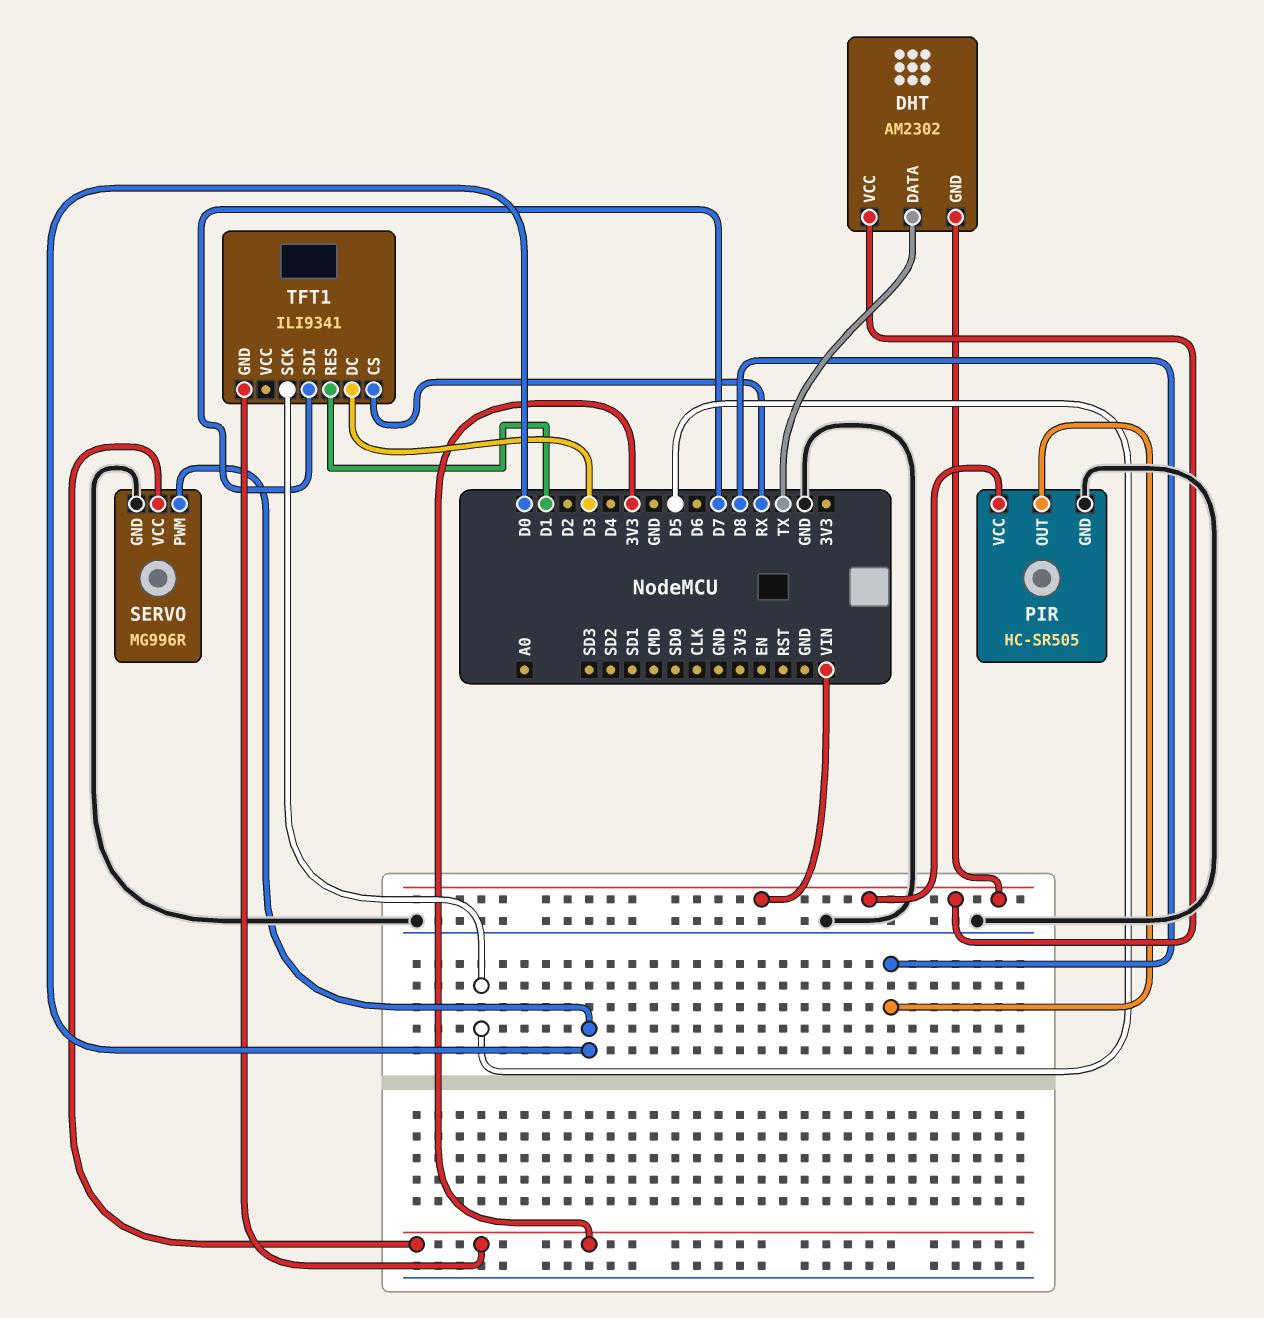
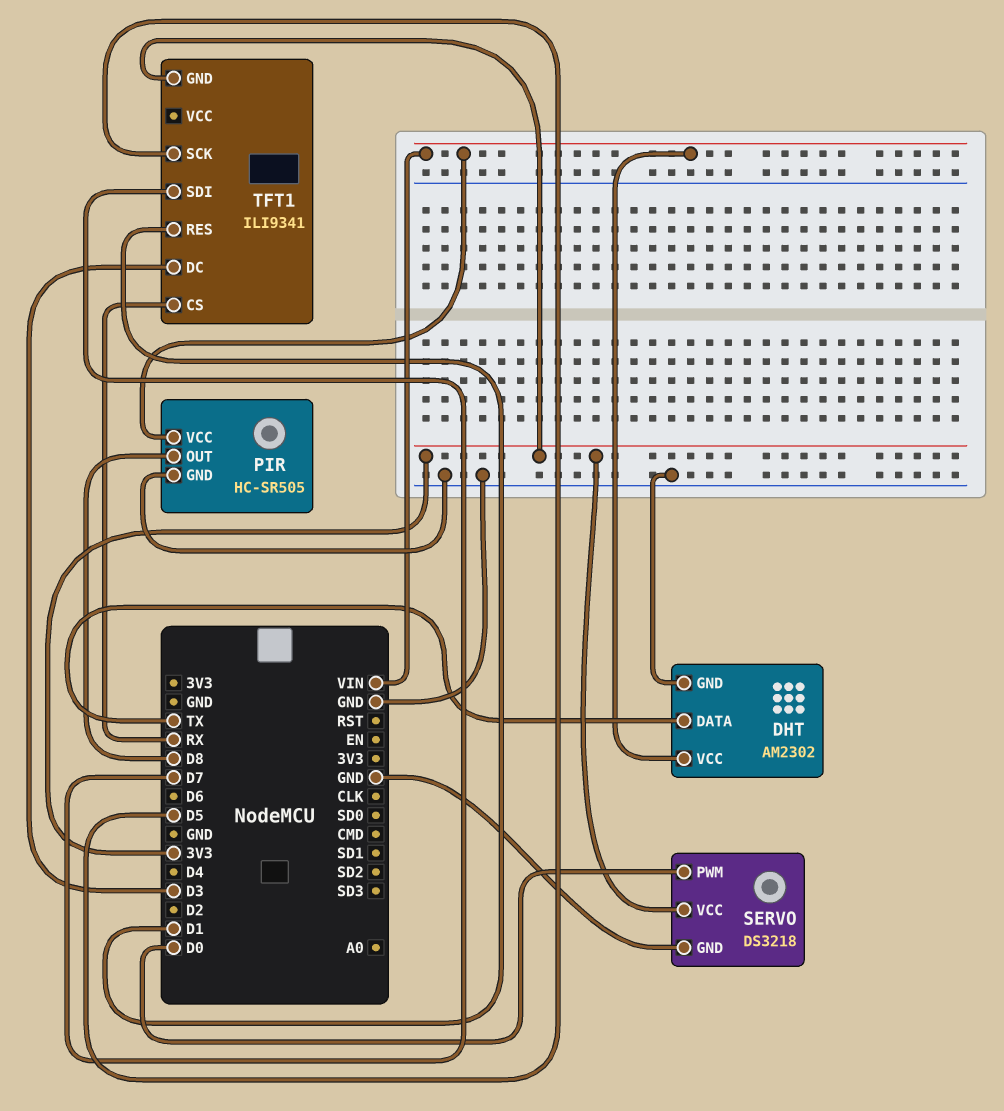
DHT pin GND: VIN -> GND
SERVO: MG996R -> DS3218

